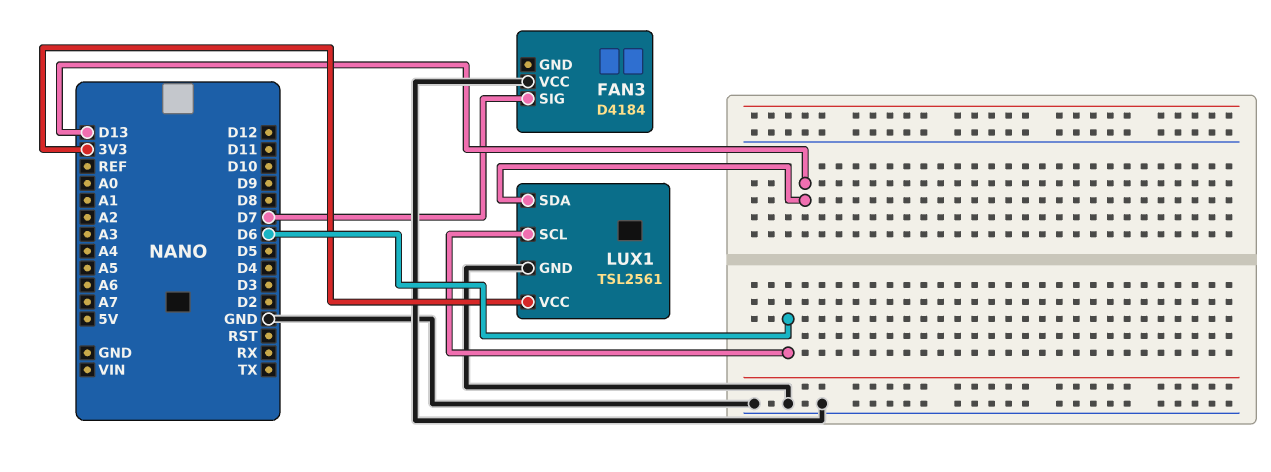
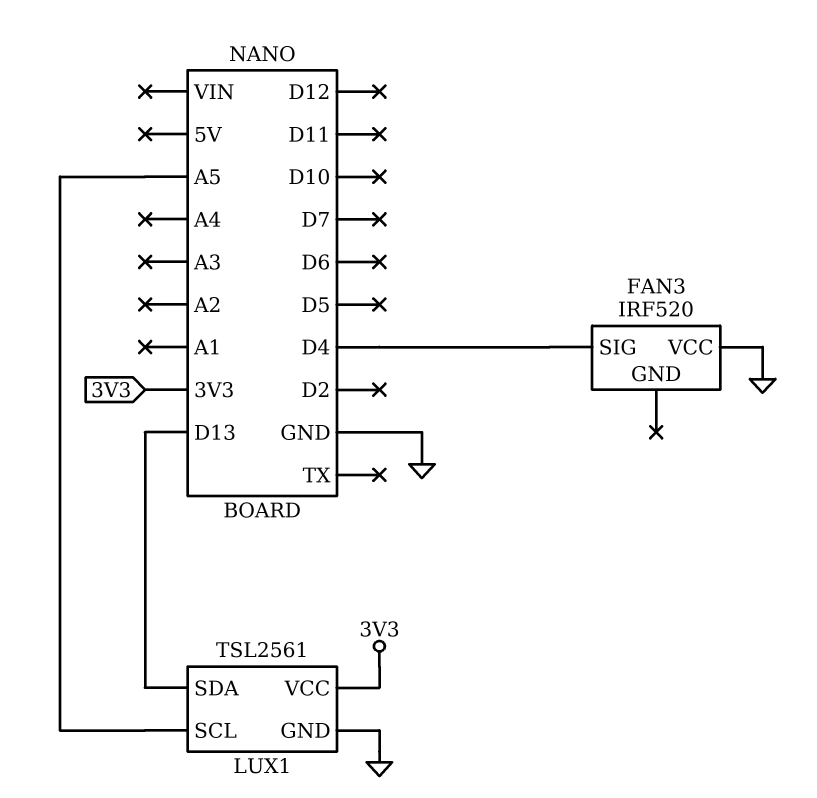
FAN3: D4184 -> IRF520
FAN3 pin SIG: D7 -> D4
LUX1 pin SCL: D6 -> A5

